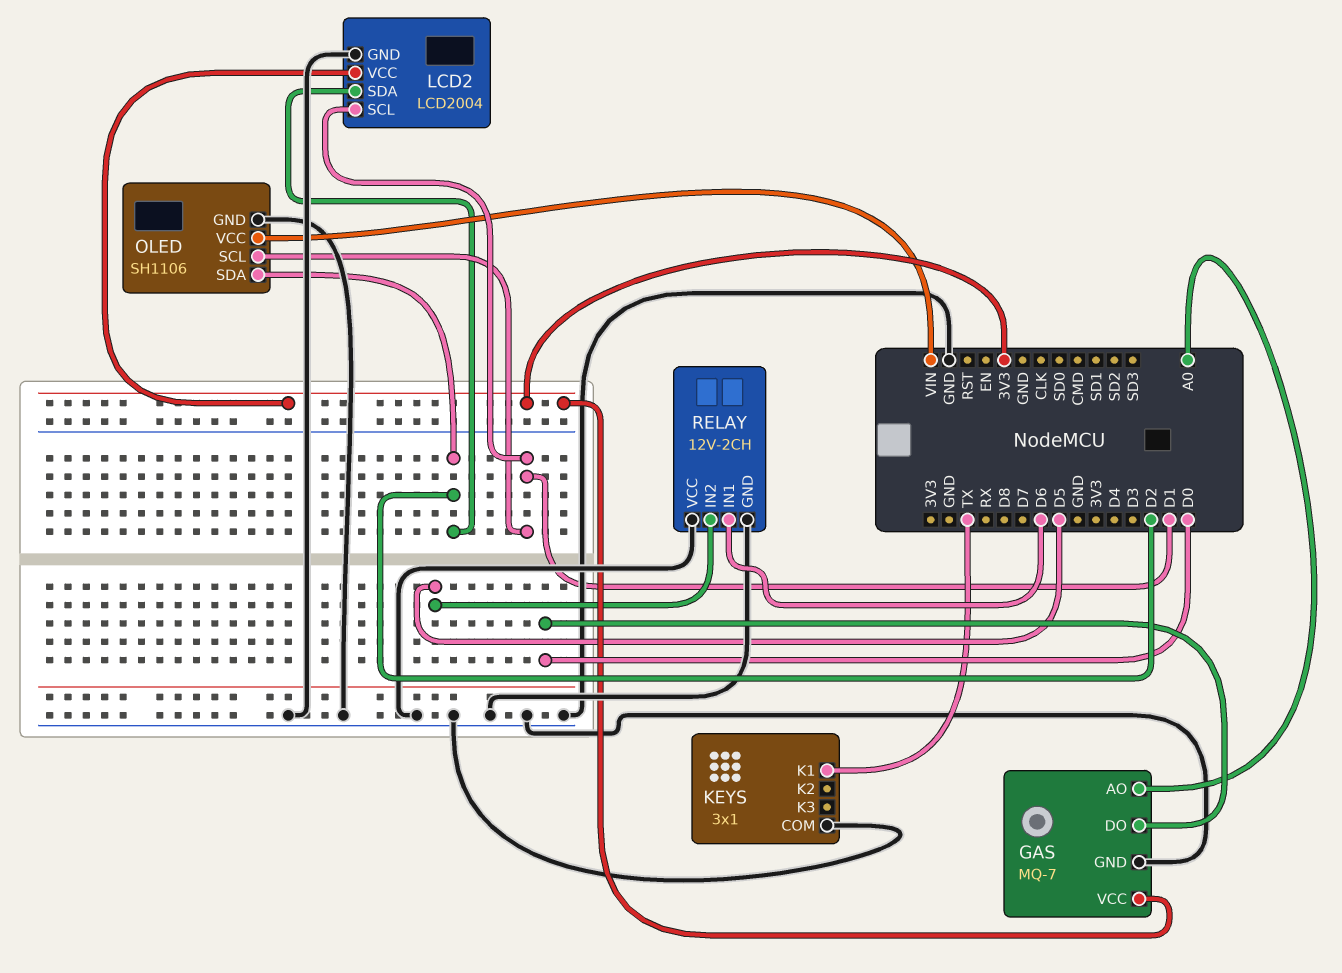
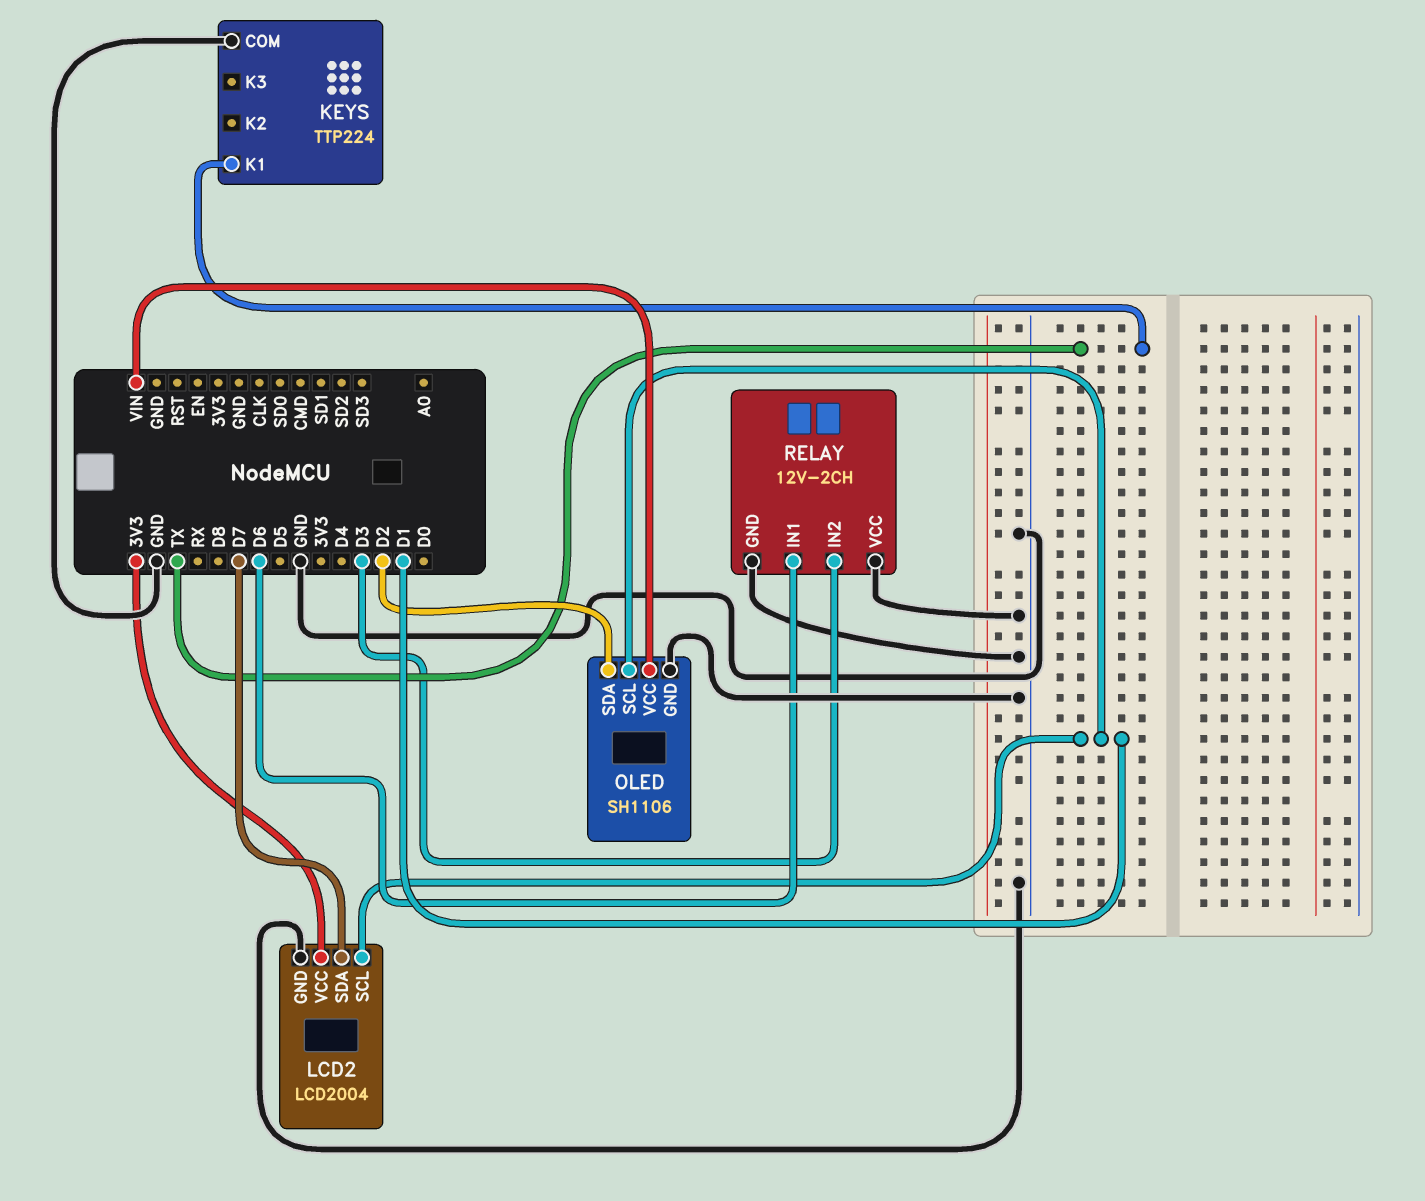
GAS: MQ-7 -> none
GAS pin AO: A0 -> none
GAS pin DO: D0 -> none
GAS pin GND: GND -> none
GAS pin VCC: 3V3 -> none
KEYS: 3x1 -> TTP224
LCD2 pin SDA: D2 -> D7
RELAY pin IN2: D5 -> D3

